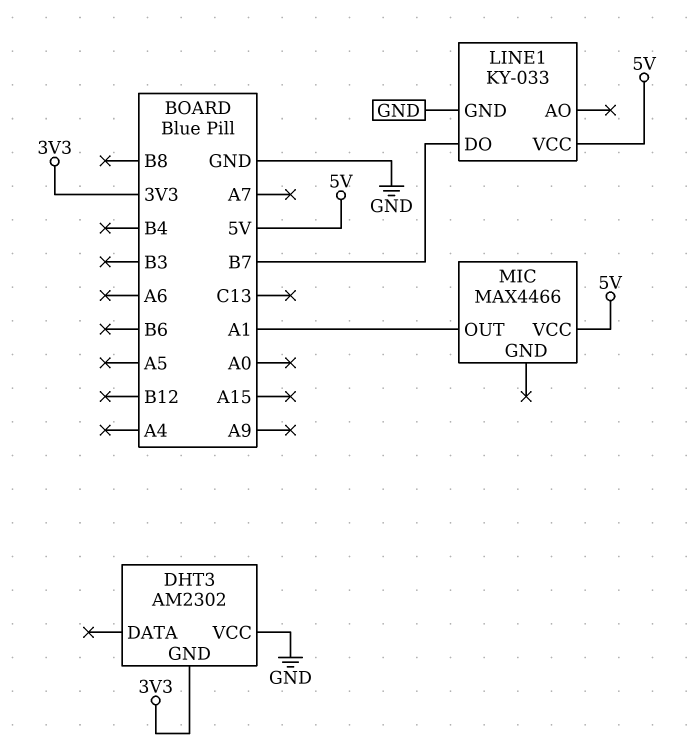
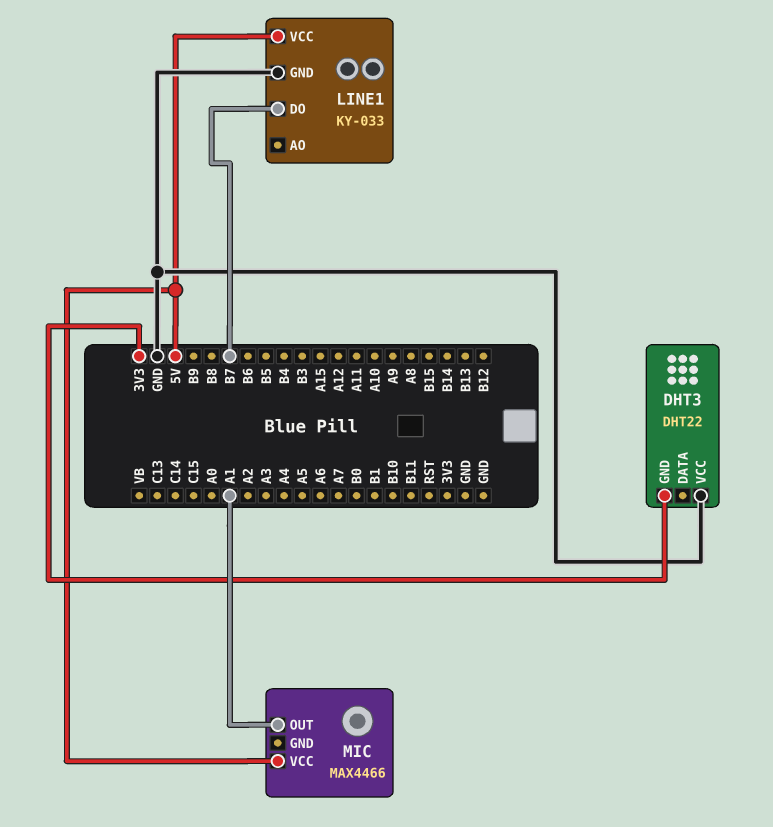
DHT3: AM2302 -> DHT22

